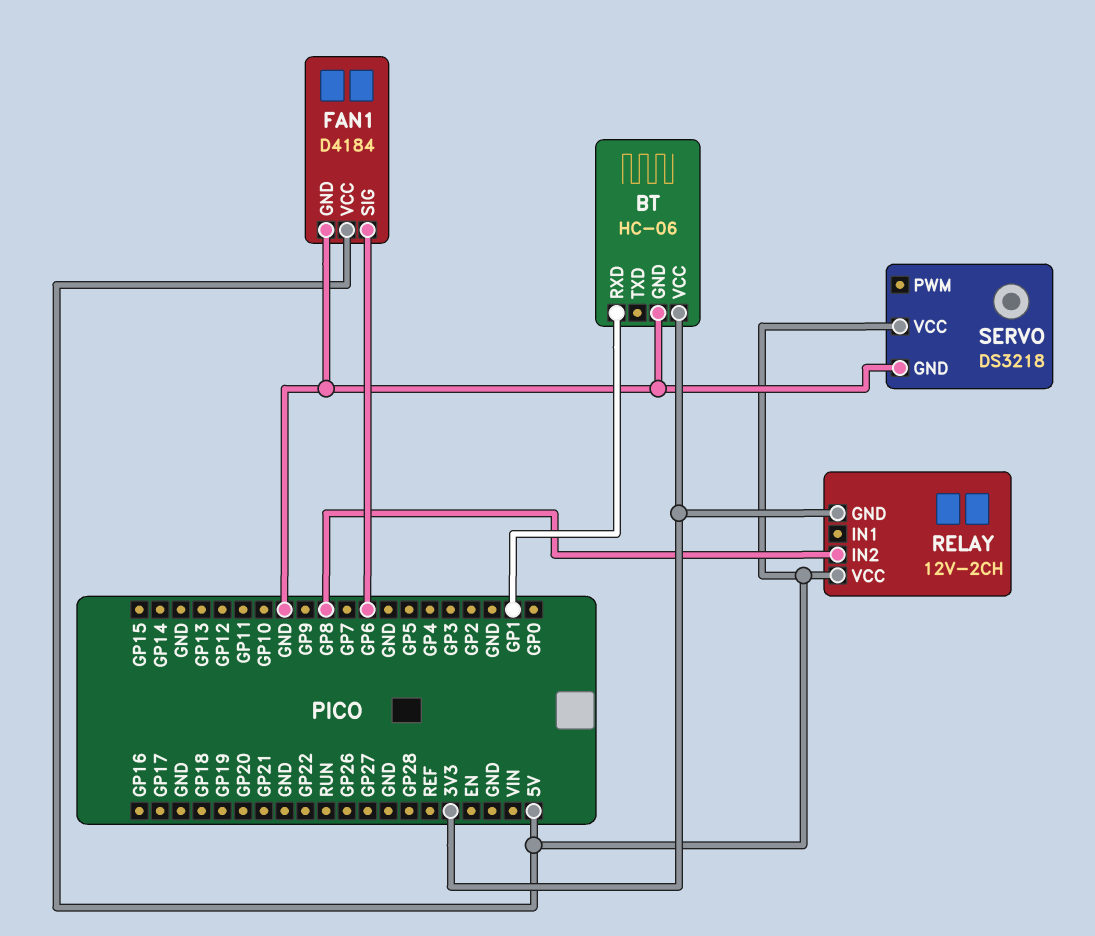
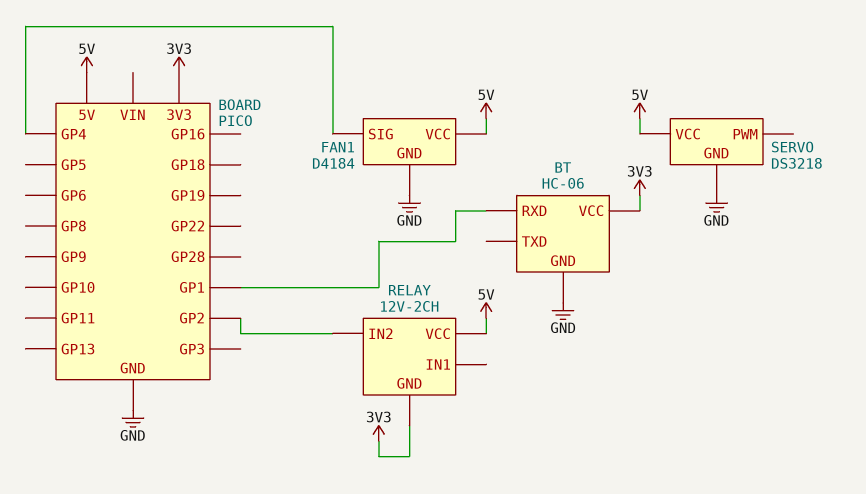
FAN1 pin SIG: GP6 -> GP4
RELAY pin IN2: GP8 -> GP2

